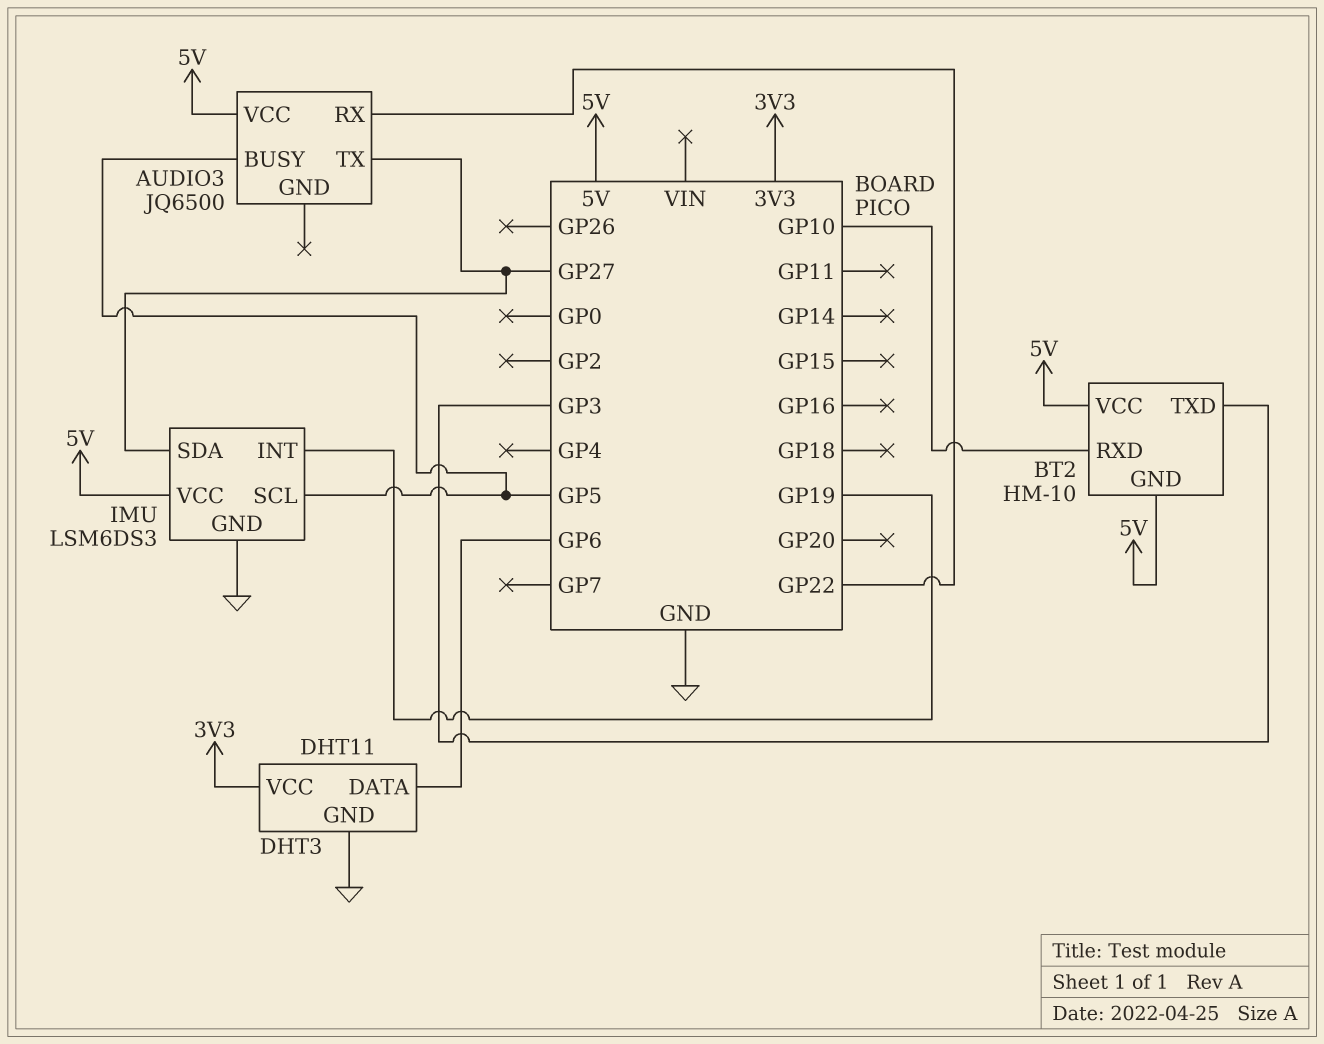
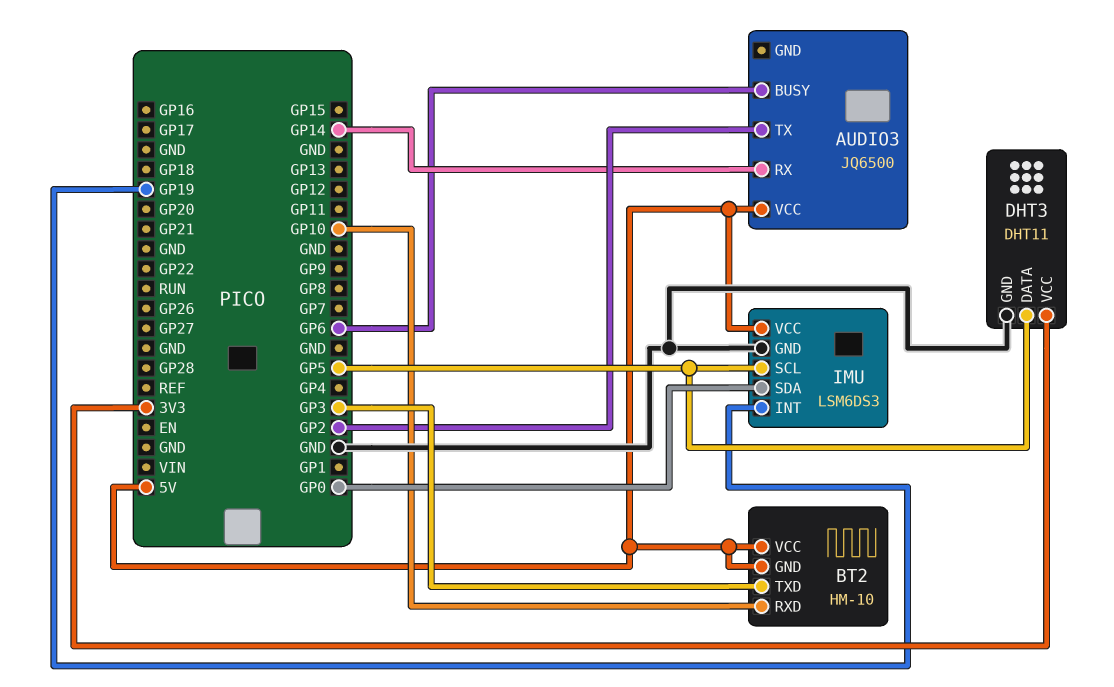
AUDIO3 pin BUSY: GP5 -> GP6
AUDIO3 pin RX: GP22 -> GP14
AUDIO3 pin TX: GP27 -> GP2
DHT3 pin DATA: GP6 -> GP5
IMU pin SDA: GP27 -> GP0

